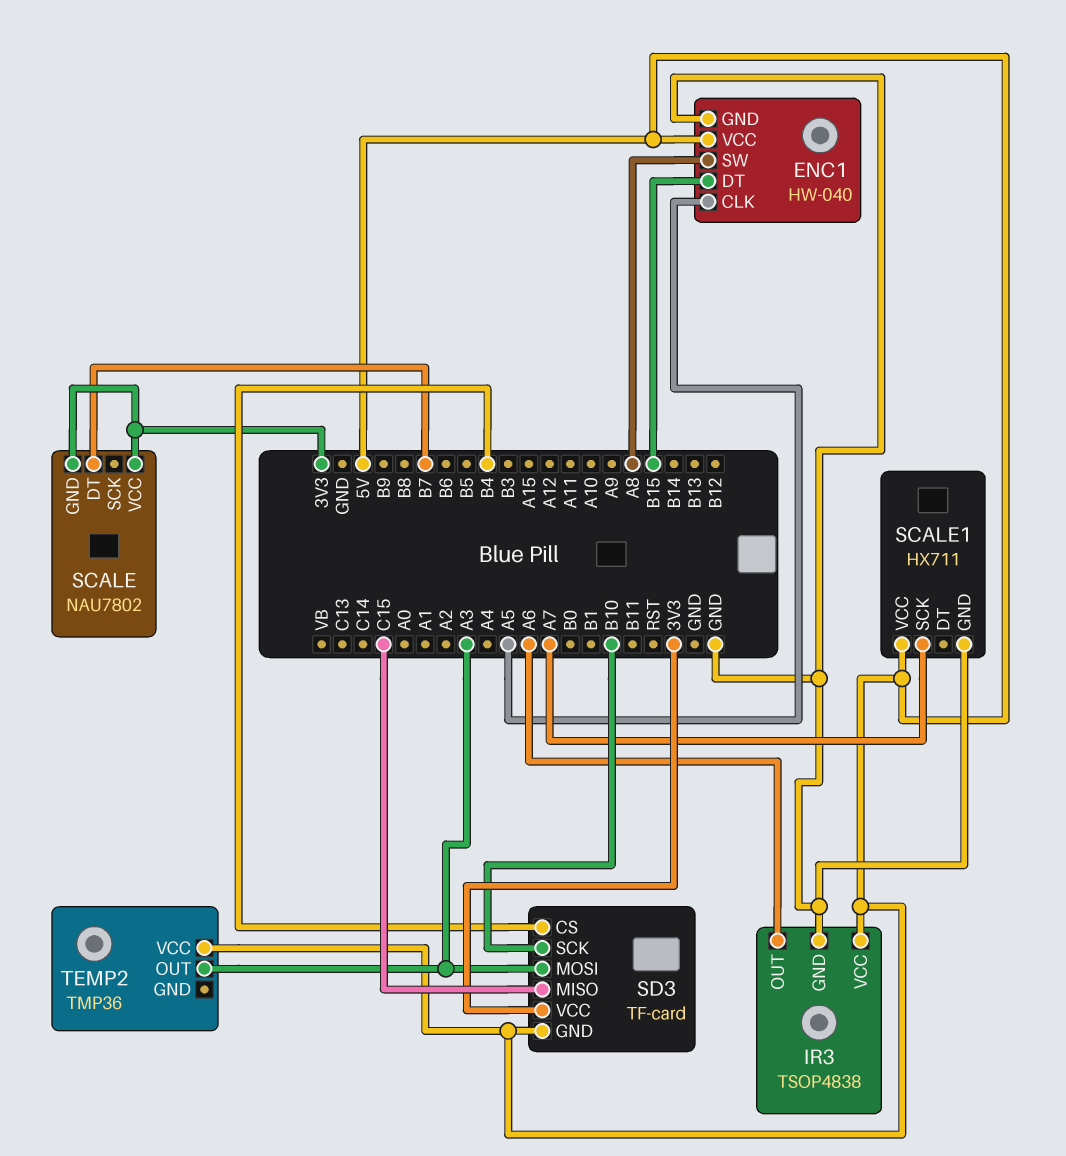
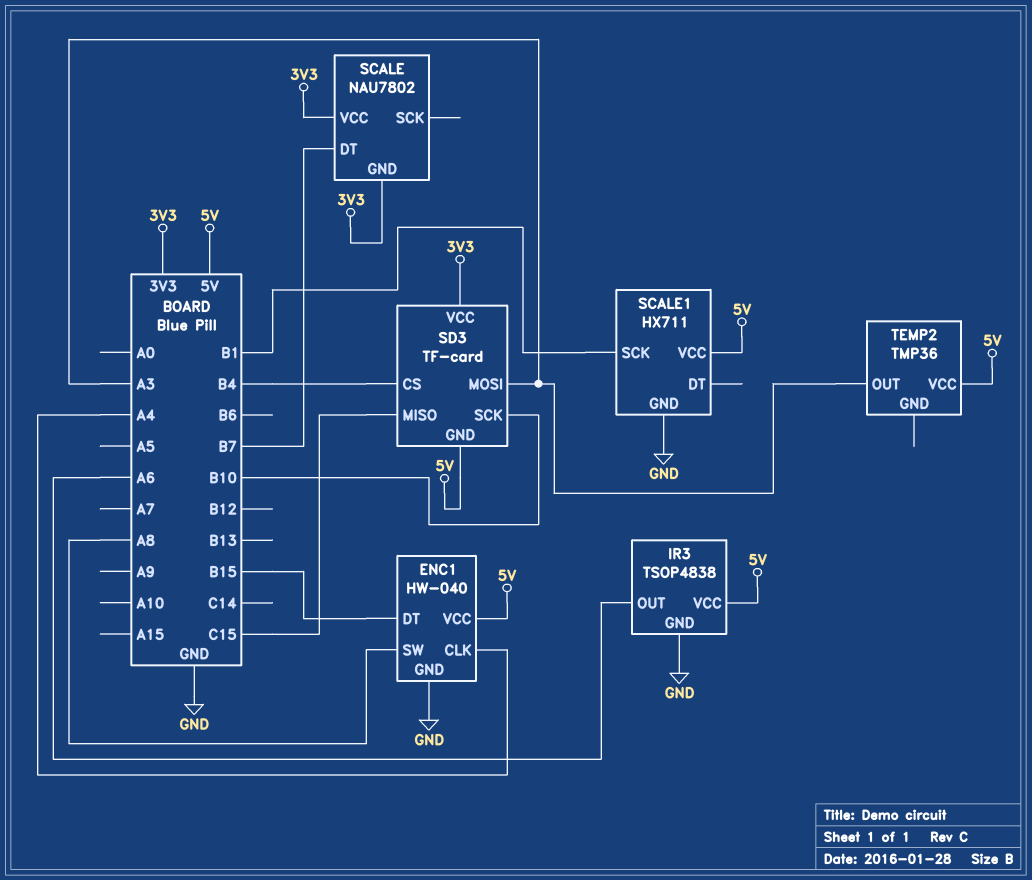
ENC1 pin CLK: A5 -> A4
SCALE1 pin SCK: A7 -> B1

